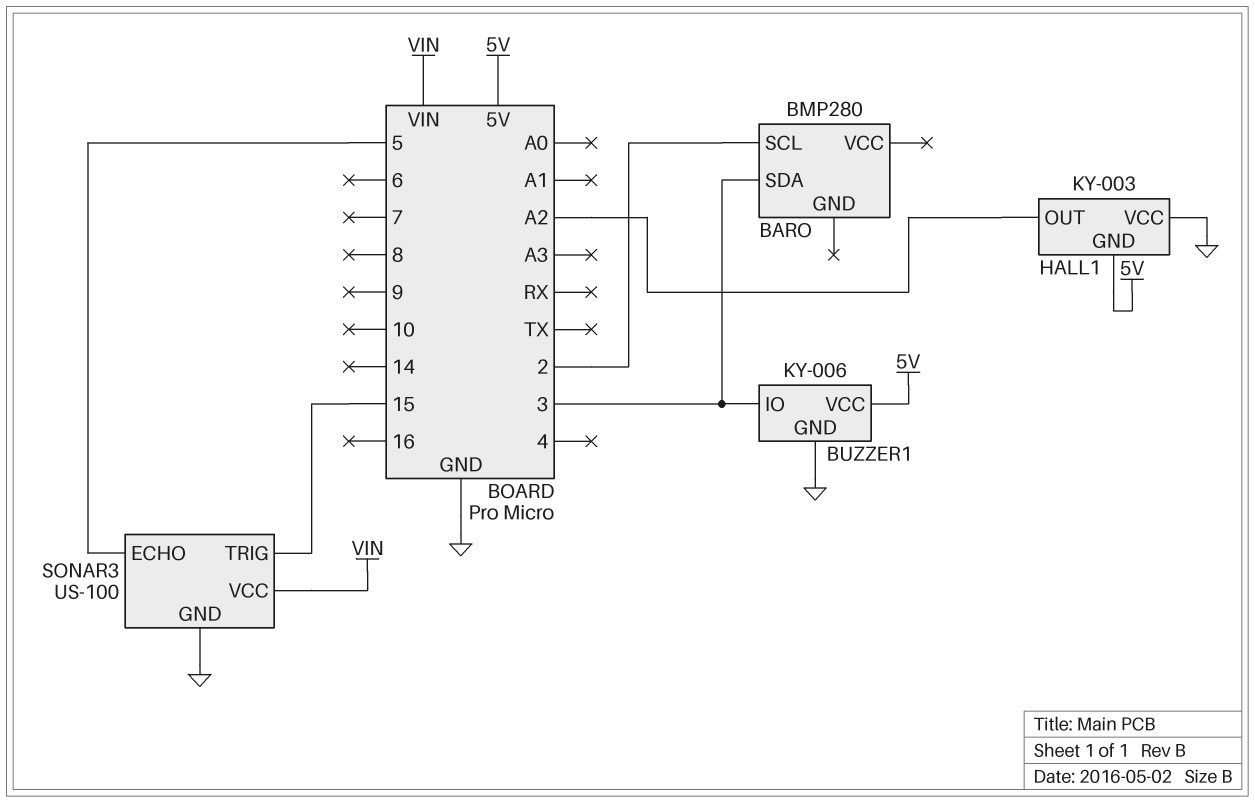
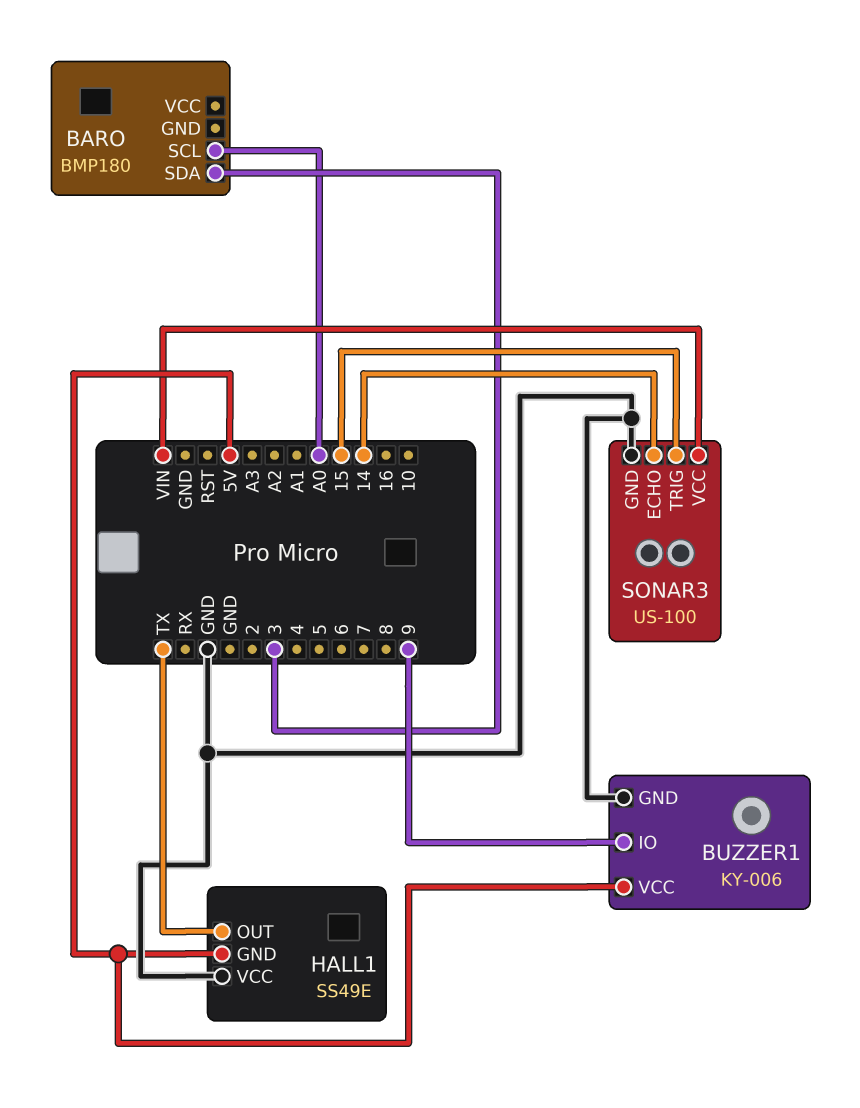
BARO: BMP280 -> BMP180
BARO pin SCL: 2 -> A0
BUZZER1 pin IO: 3 -> 9
HALL1: KY-003 -> SS49E
HALL1 pin OUT: A2 -> TX
SONAR3 pin ECHO: 5 -> 14

